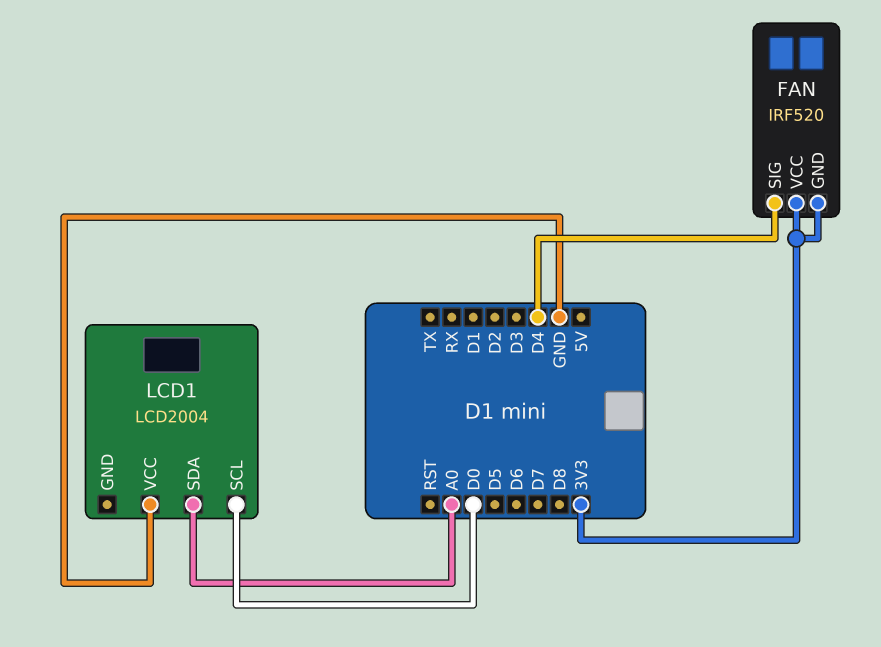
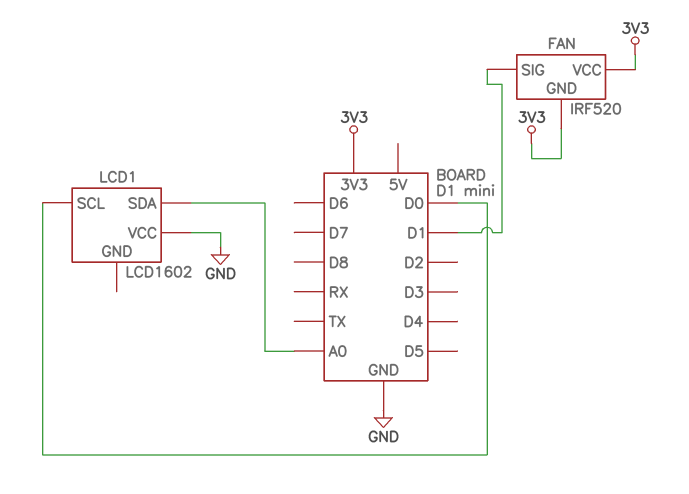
FAN pin SIG: D4 -> D1
LCD1: LCD2004 -> LCD1602

